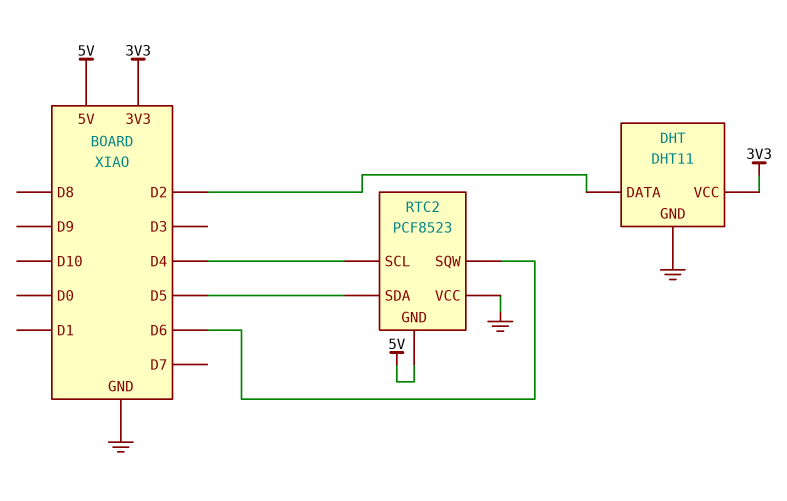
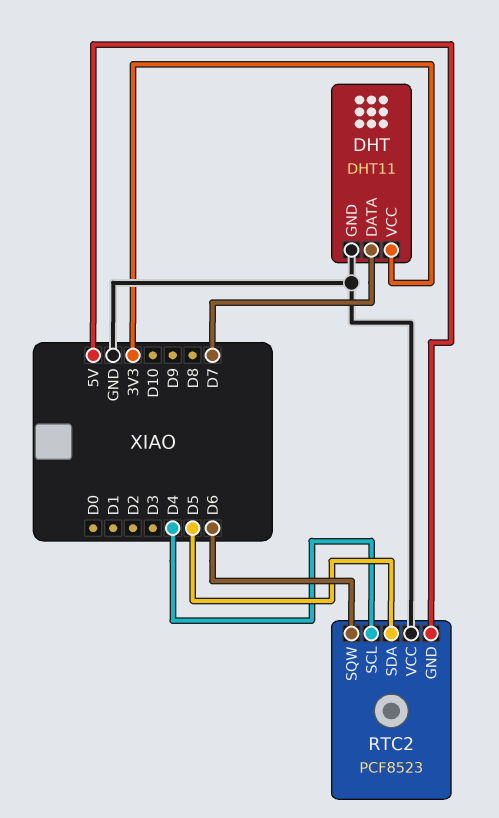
DHT pin DATA: D2 -> D7

